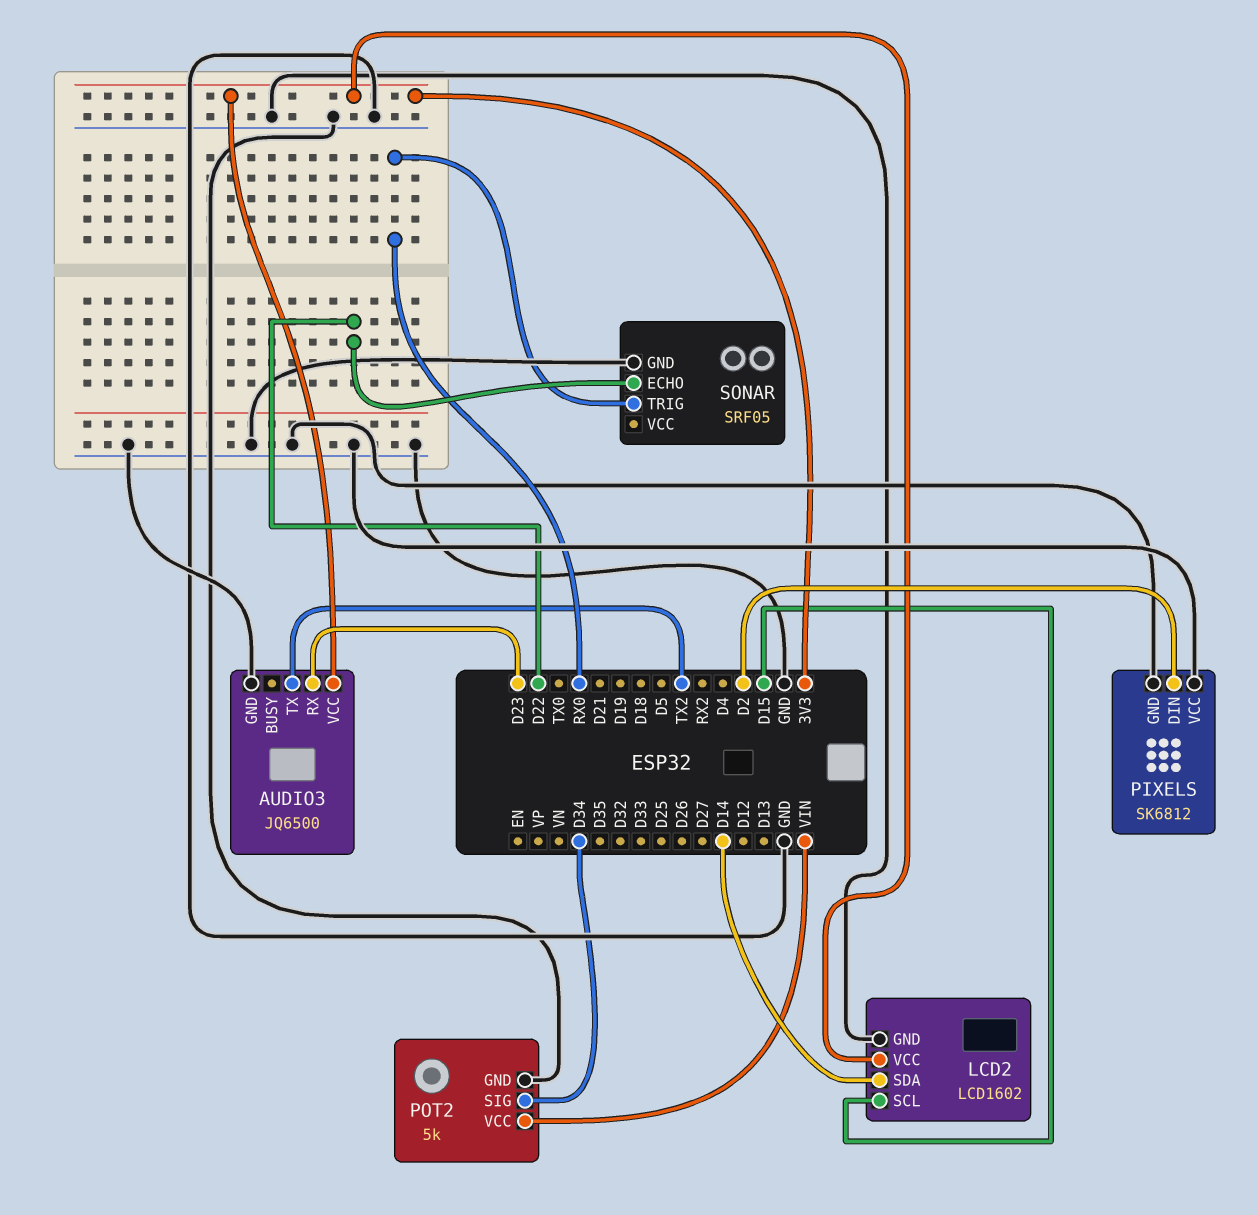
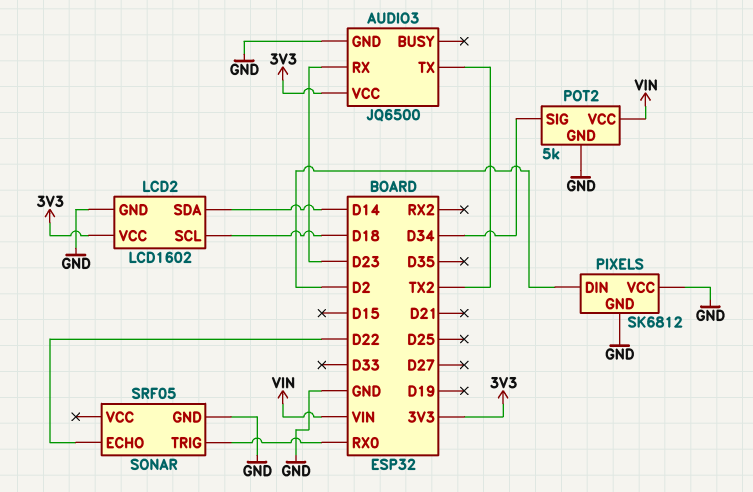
LCD2 pin SCL: D15 -> D18

